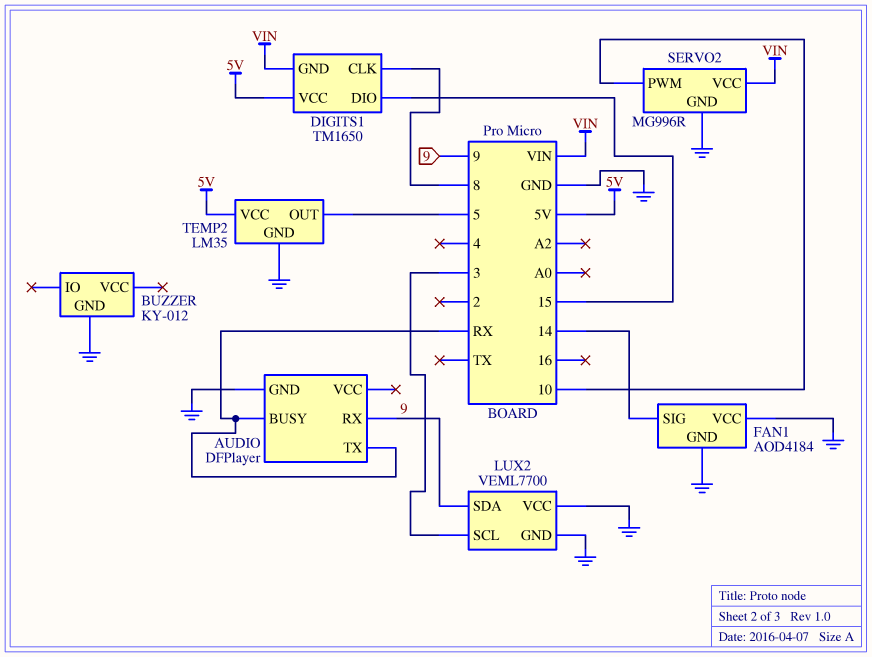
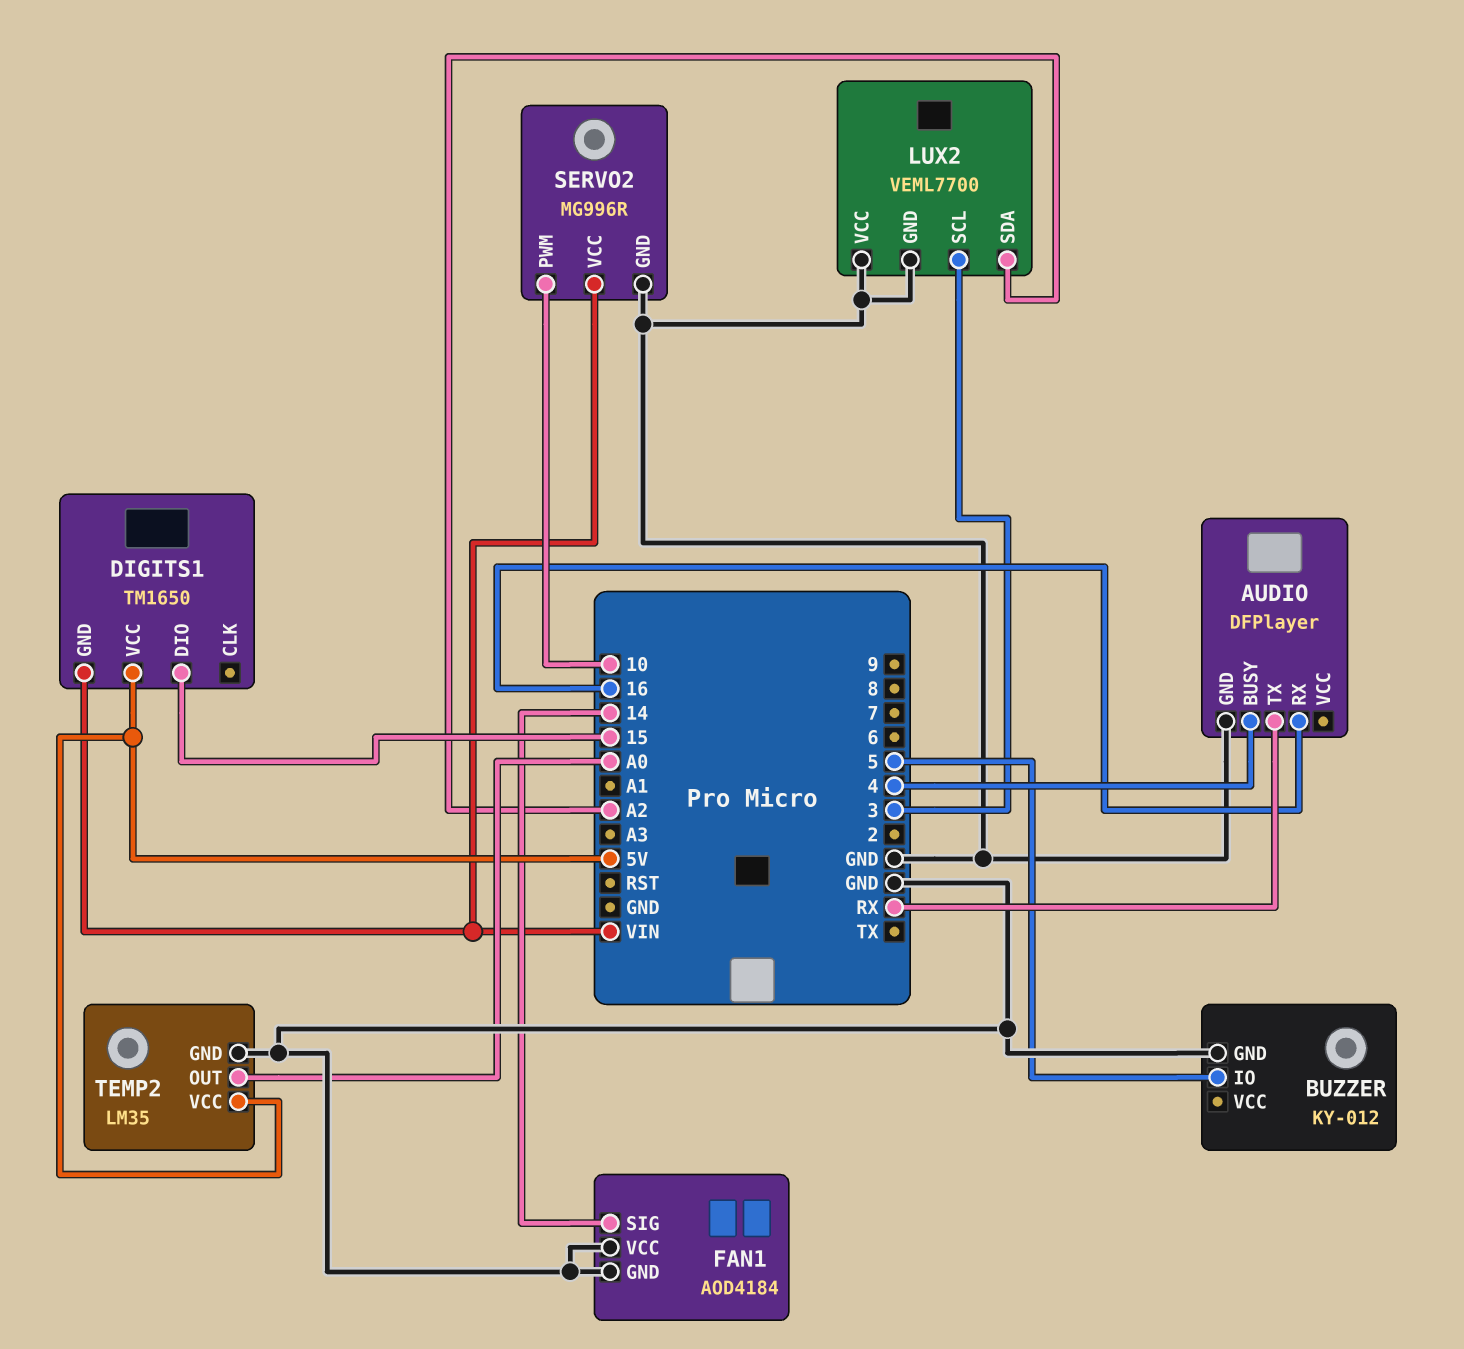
AUDIO pin BUSY: RX -> 4
AUDIO pin RX: 9 -> 16
BUZZER pin IO: none -> 5
DIGITS1 pin CLK: 8 -> none
LUX2 pin SDA: 9 -> A2
TEMP2 pin OUT: 5 -> A0

